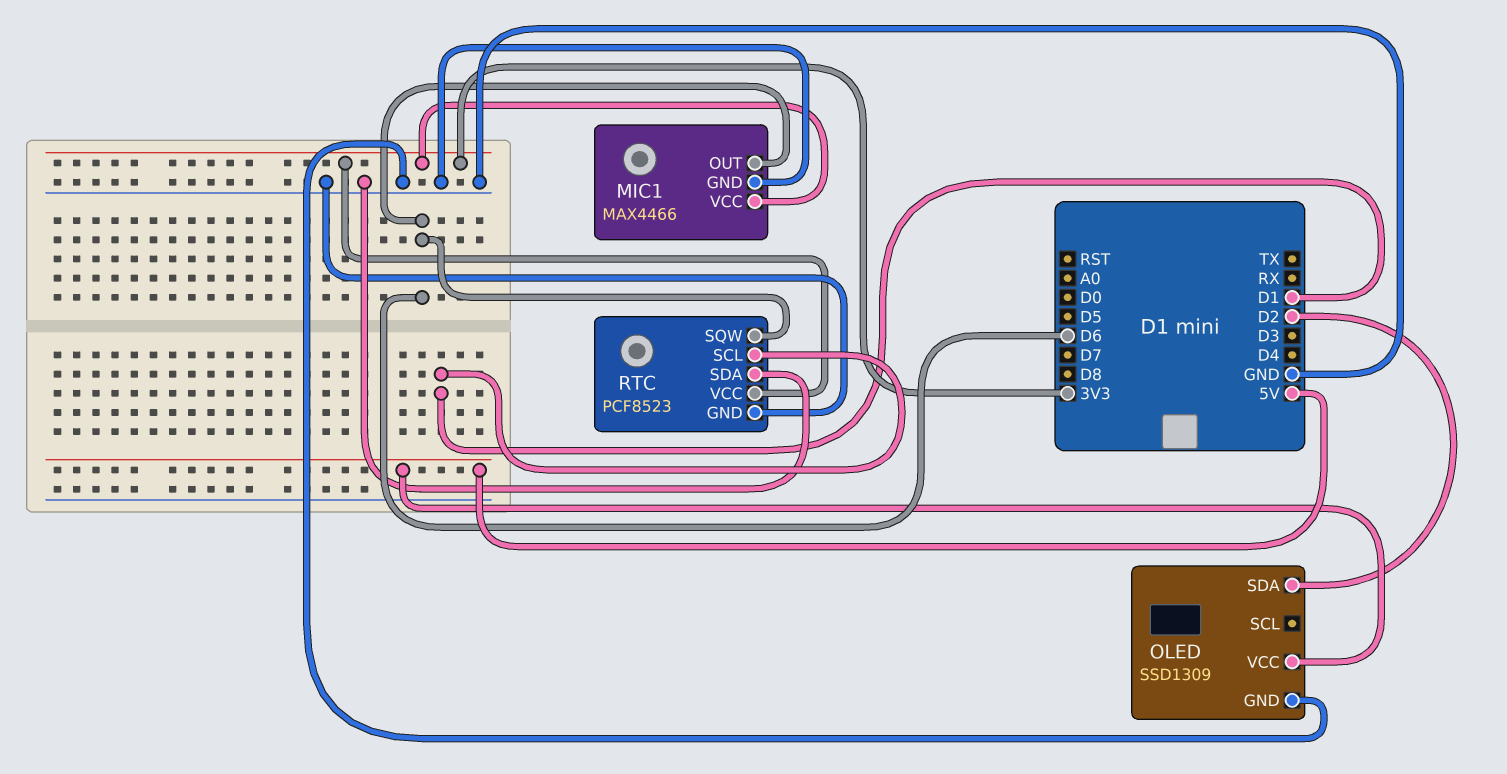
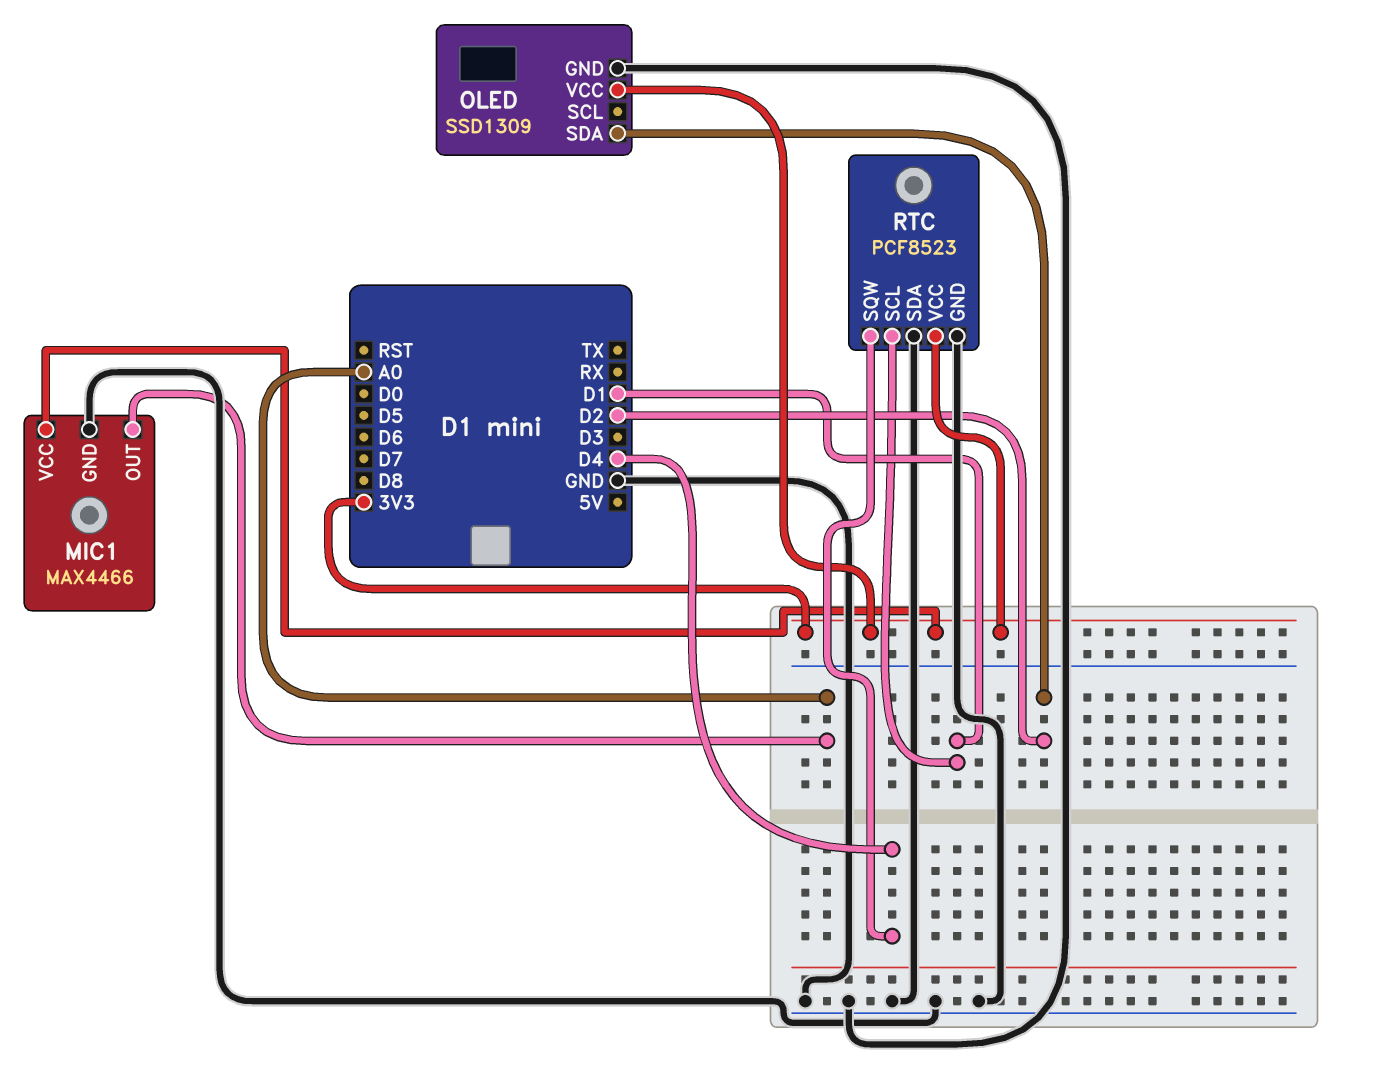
MIC1 pin OUT: D6 -> A0
OLED pin VCC: 5V -> 3V3
RTC pin SQW: D6 -> D4

